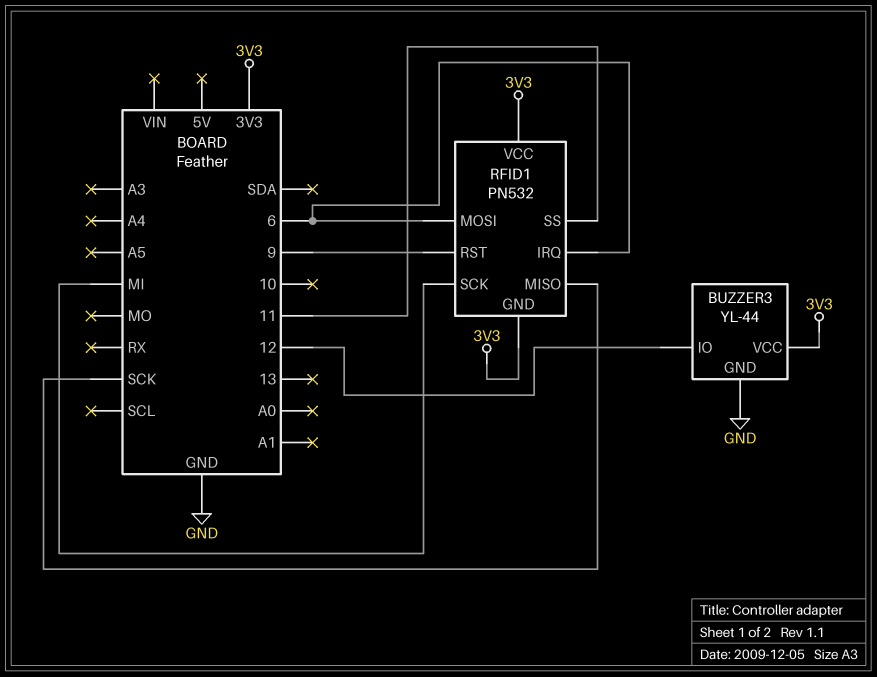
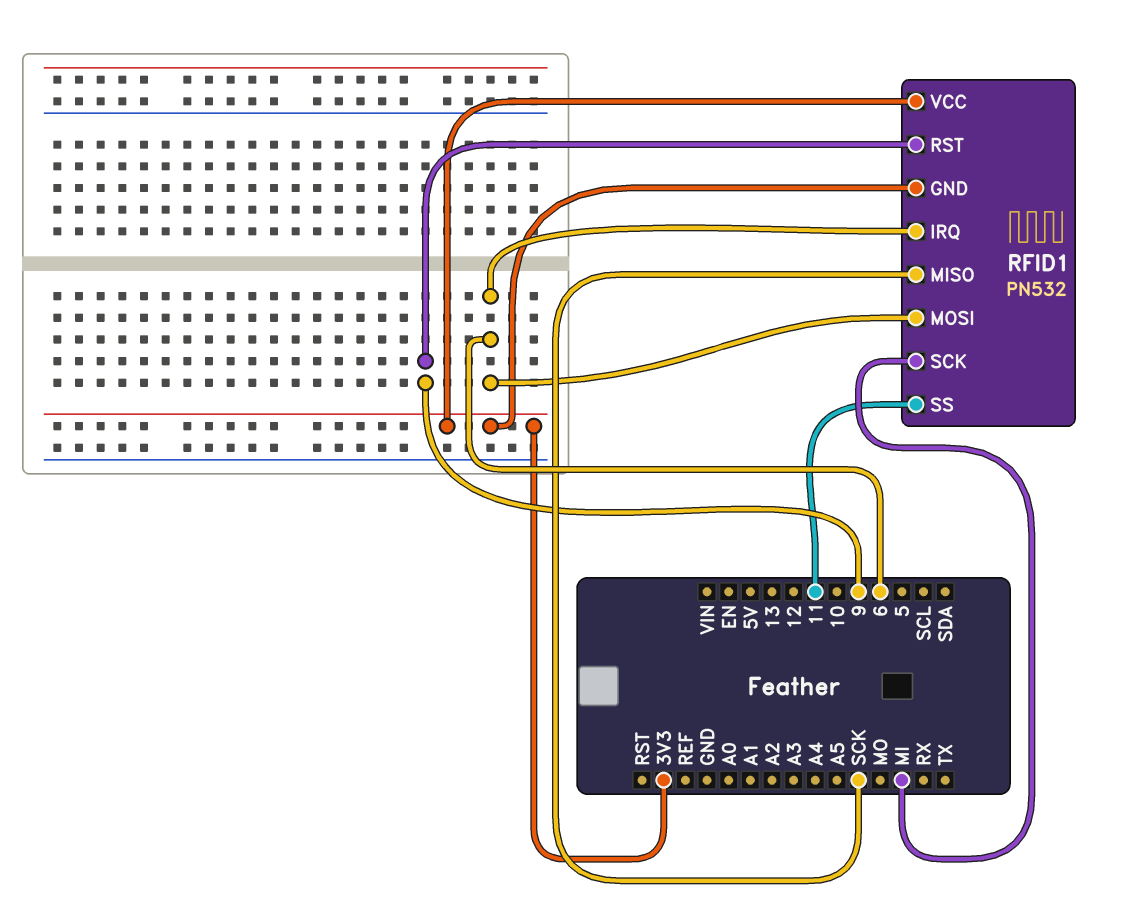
BUZZER3: YL-44 -> none
BUZZER3 pin GND: GND -> none
BUZZER3 pin IO: 12 -> none
BUZZER3 pin VCC: 3V3 -> none

